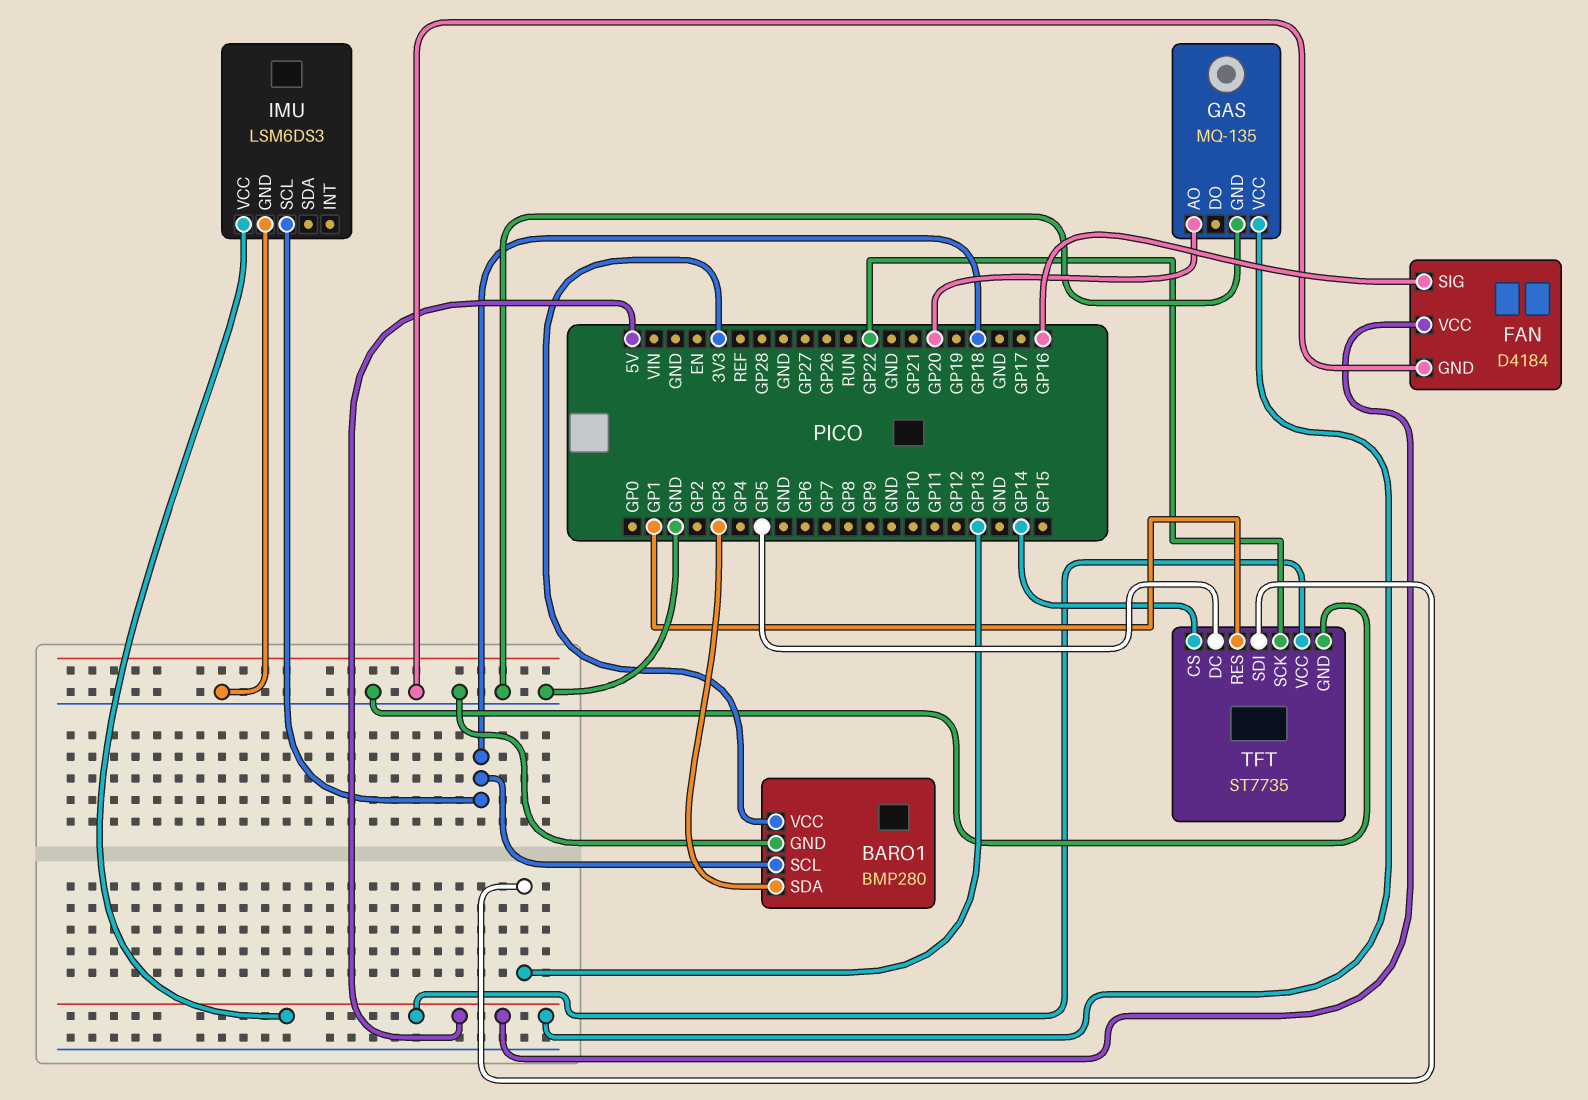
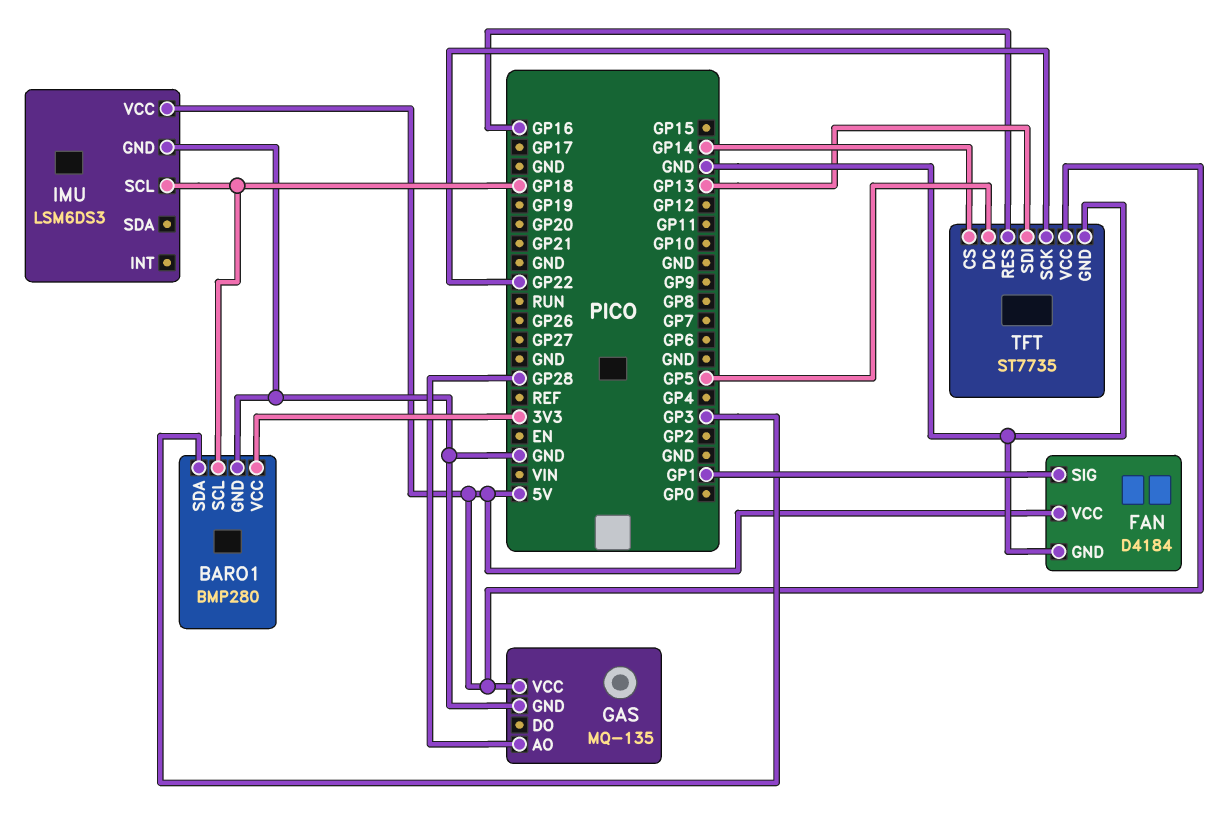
FAN pin SIG: GP16 -> GP1
GAS pin AO: GP20 -> GP28
TFT pin RES: GP1 -> GP16

